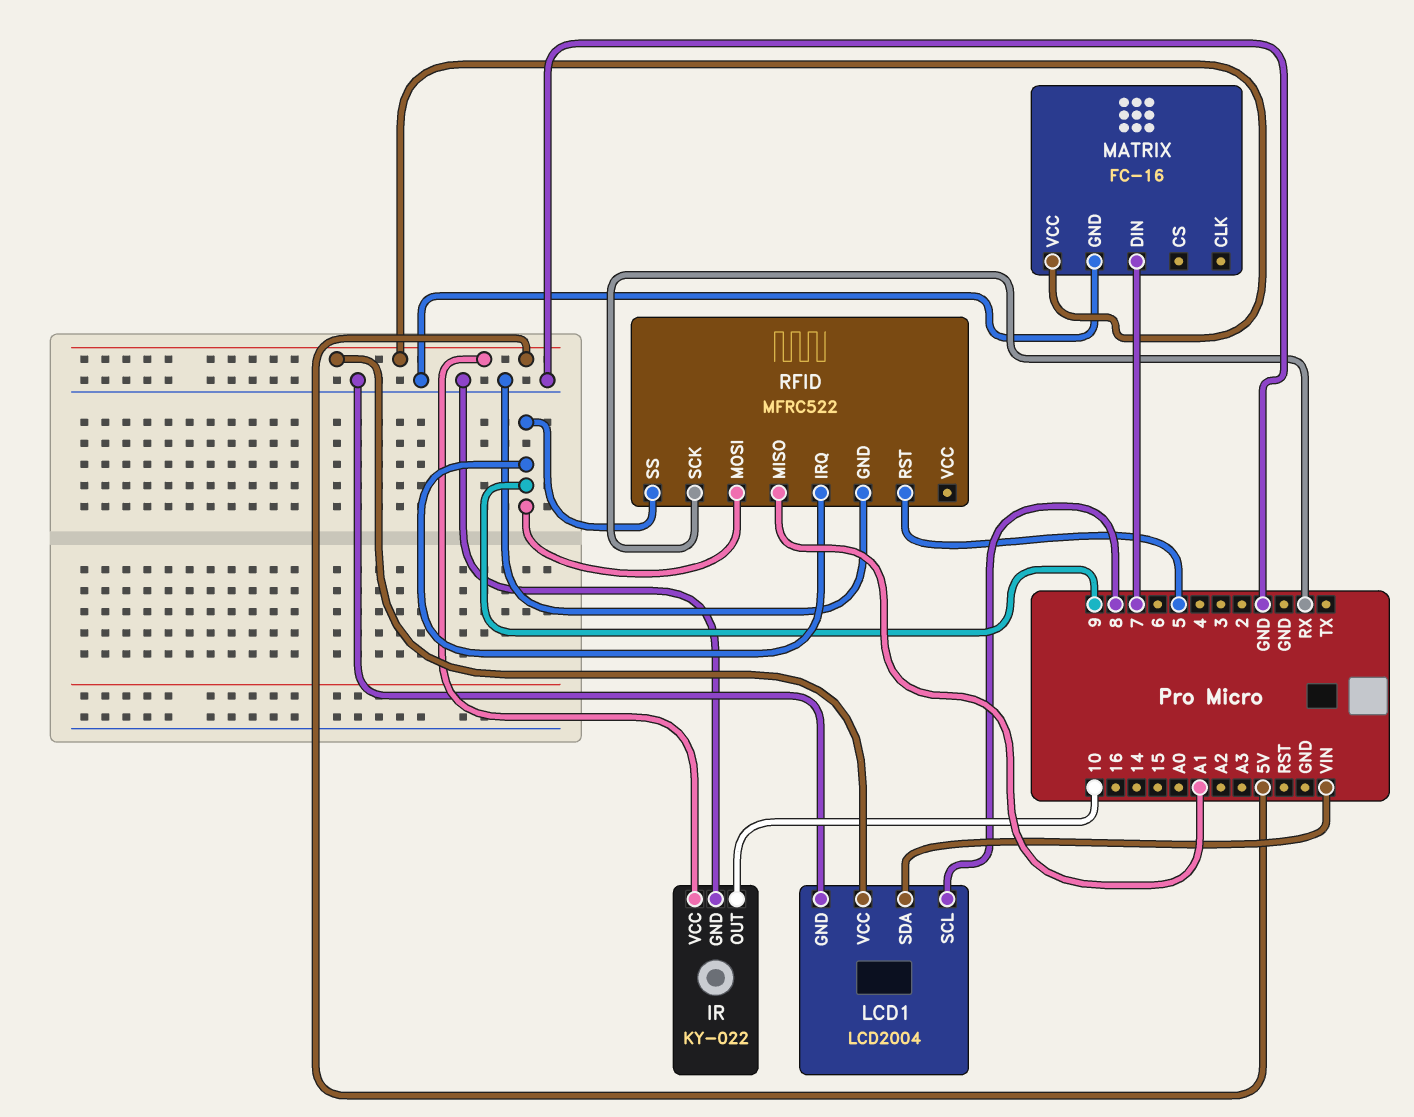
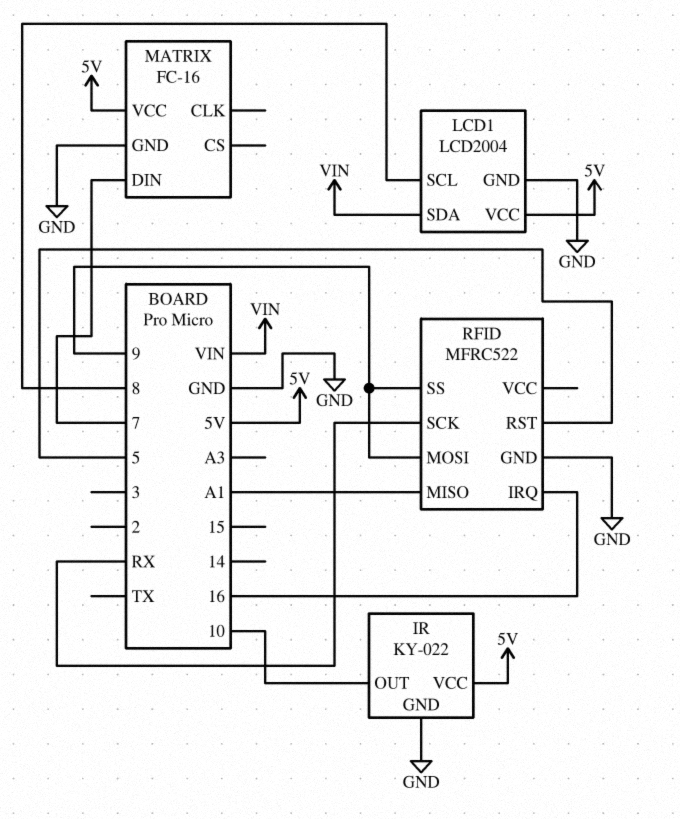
RFID pin IRQ: 9 -> 16

